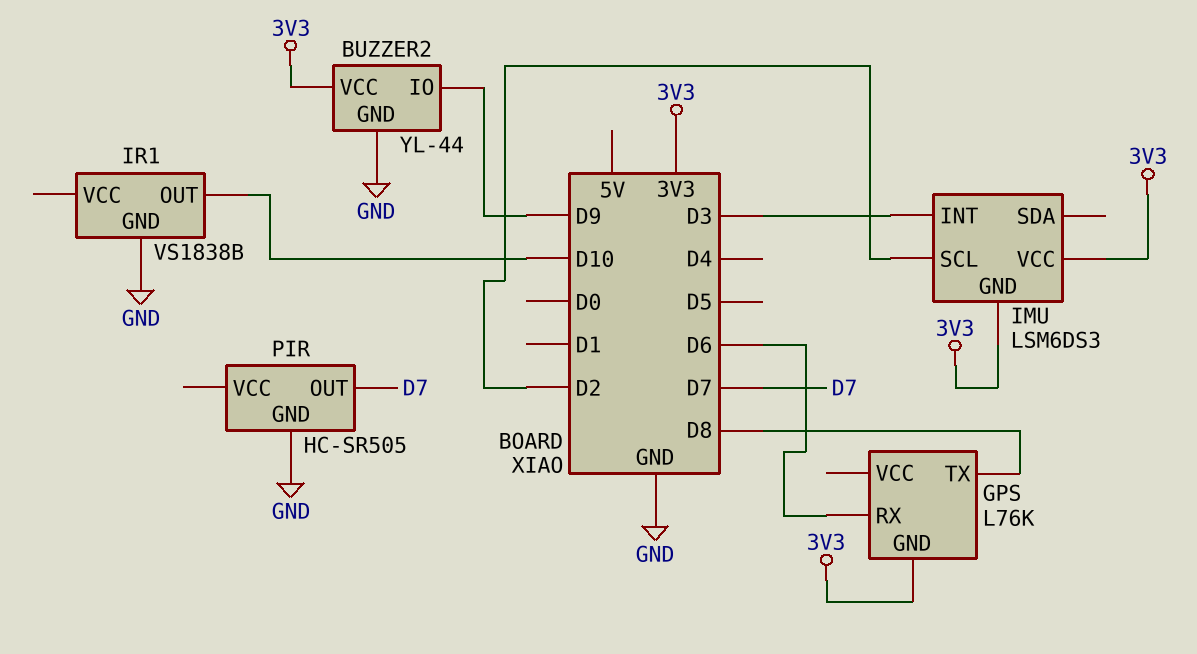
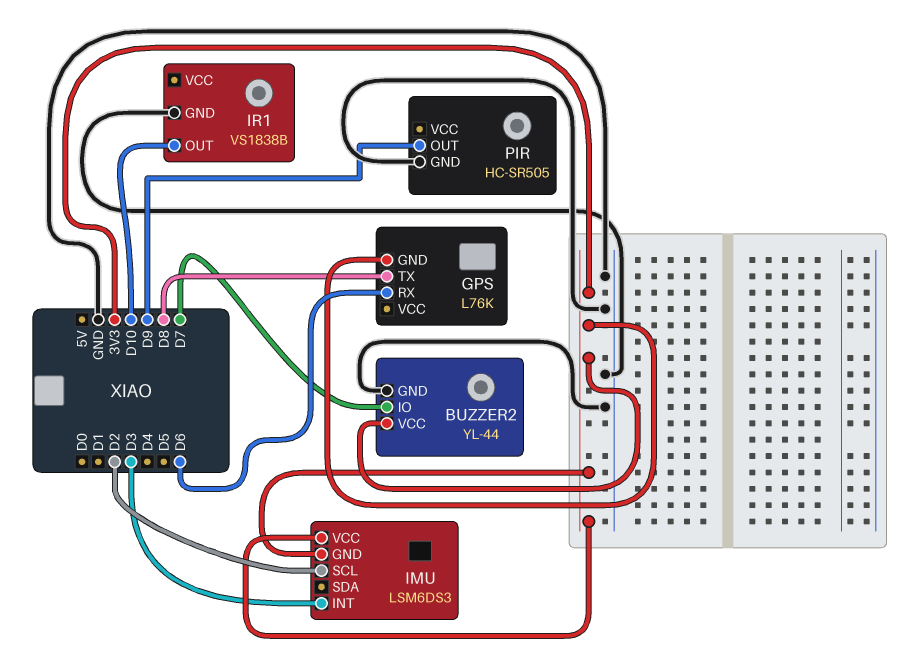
BUZZER2 pin IO: D9 -> D7
PIR pin OUT: D7 -> D9

